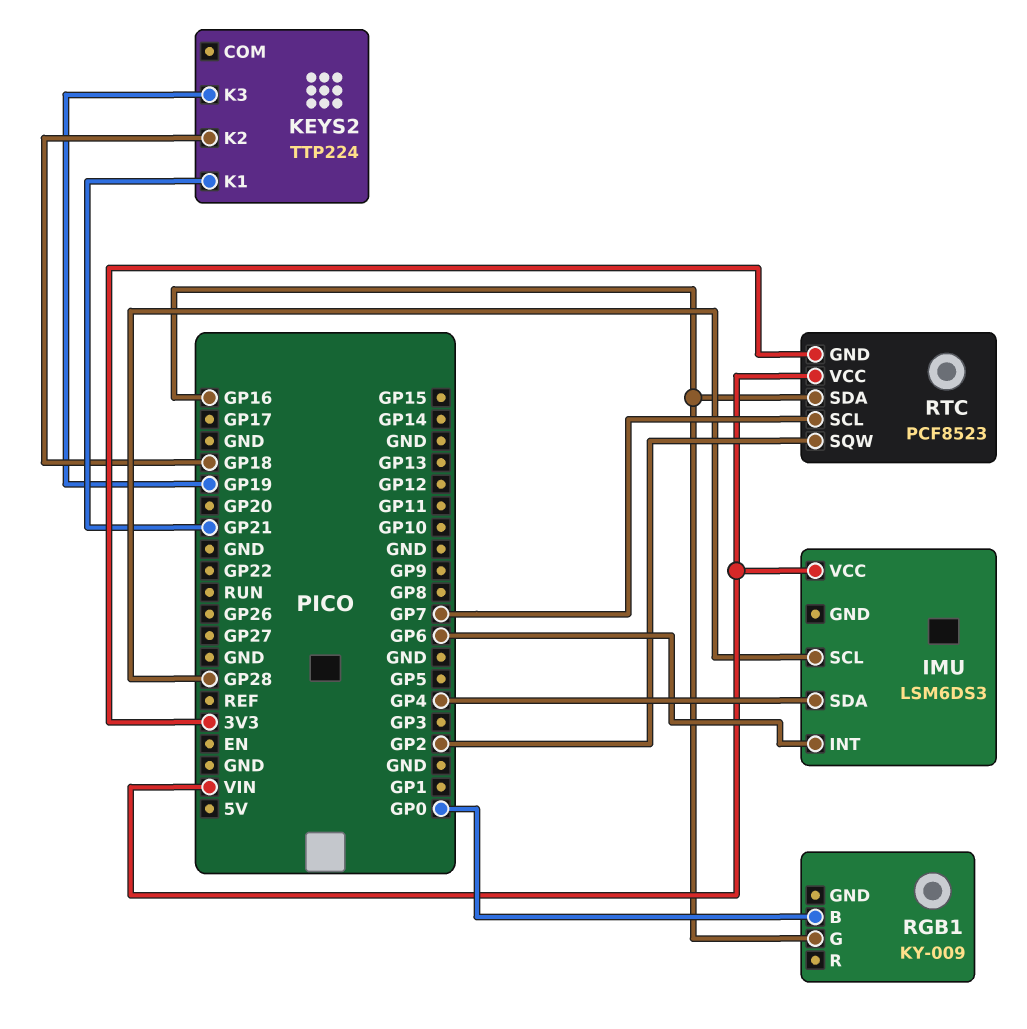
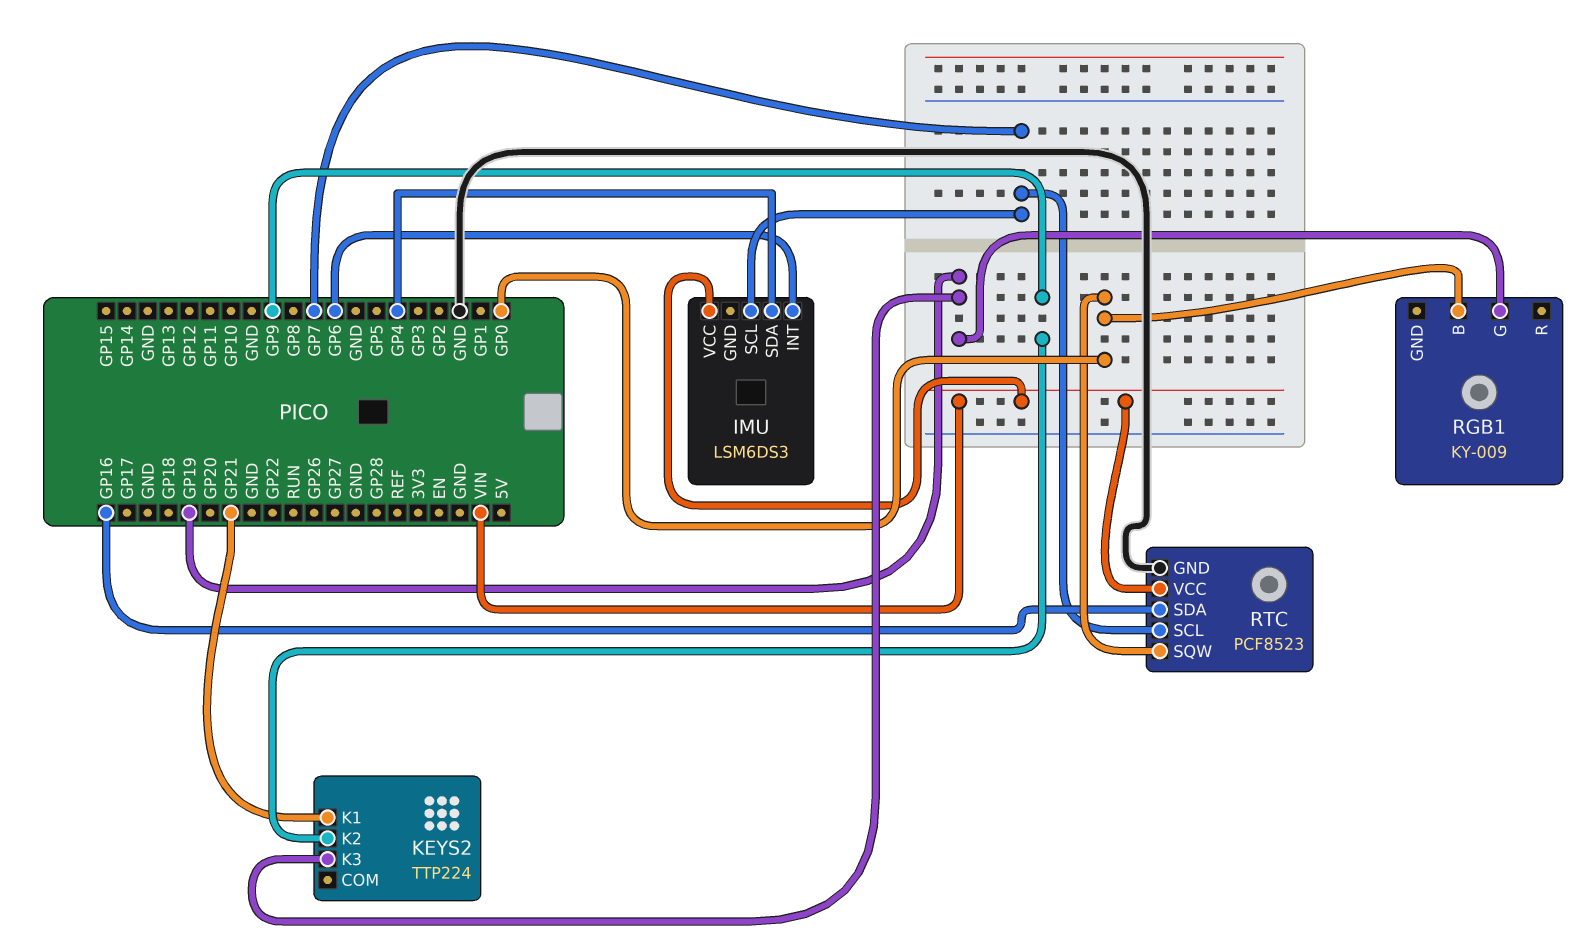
IMU pin SCL: GP28 -> GP7
KEYS2 pin K2: GP18 -> GP9
RGB1 pin G: GP16 -> GP19
RTC pin GND: 3V3 -> GND
RTC pin SQW: GP2 -> GP0

